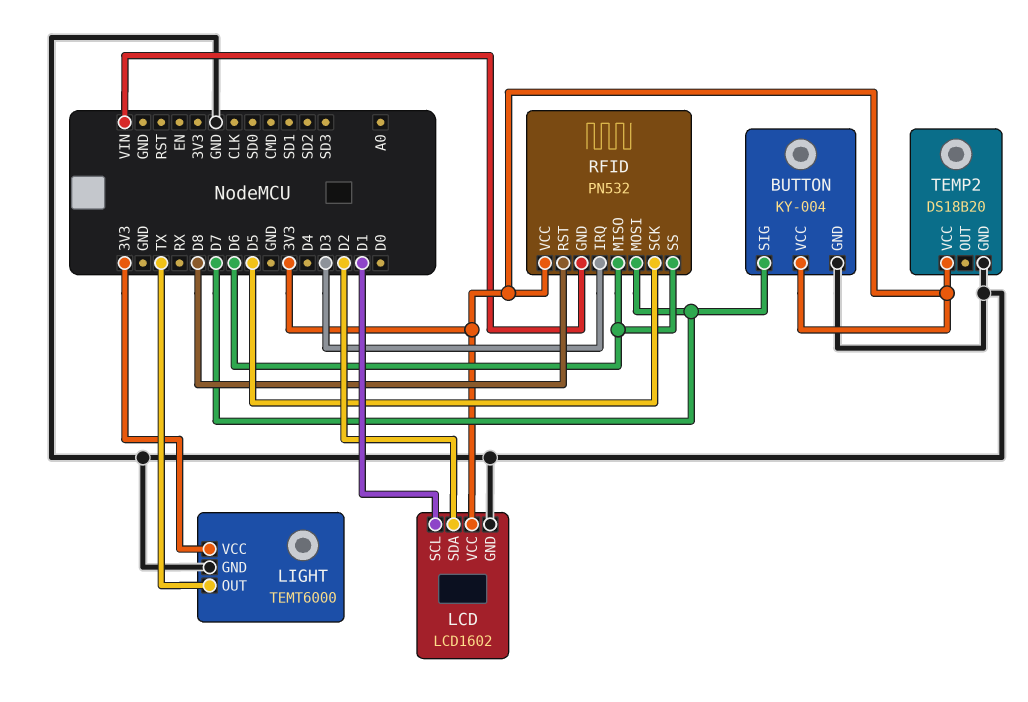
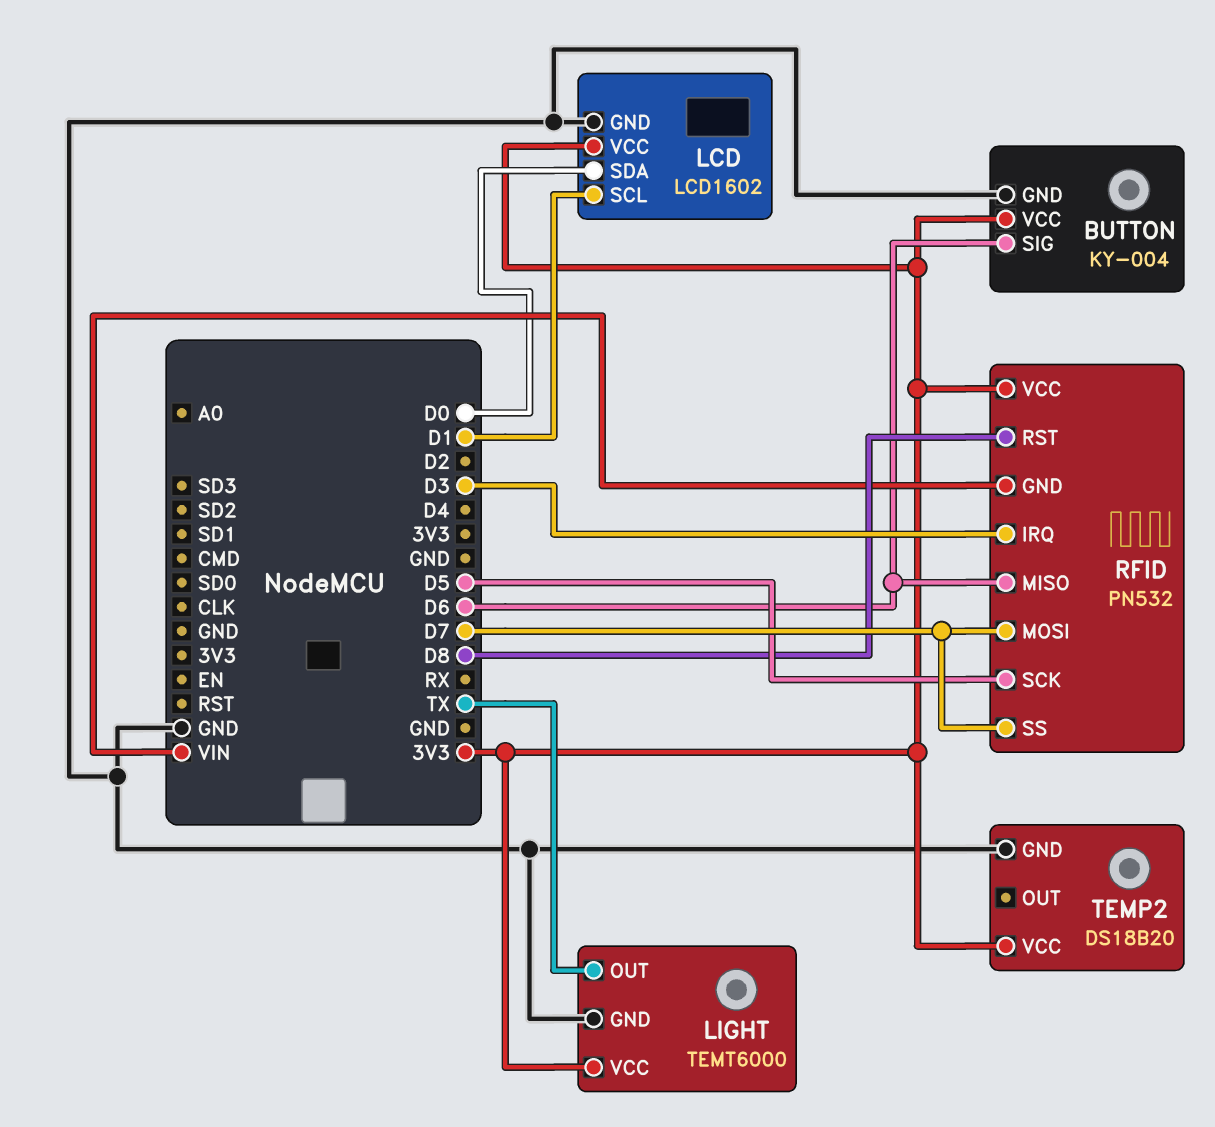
BUTTON pin SIG: D7 -> D6
LCD pin SDA: D2 -> D0
RFID pin SS: D6 -> D7

